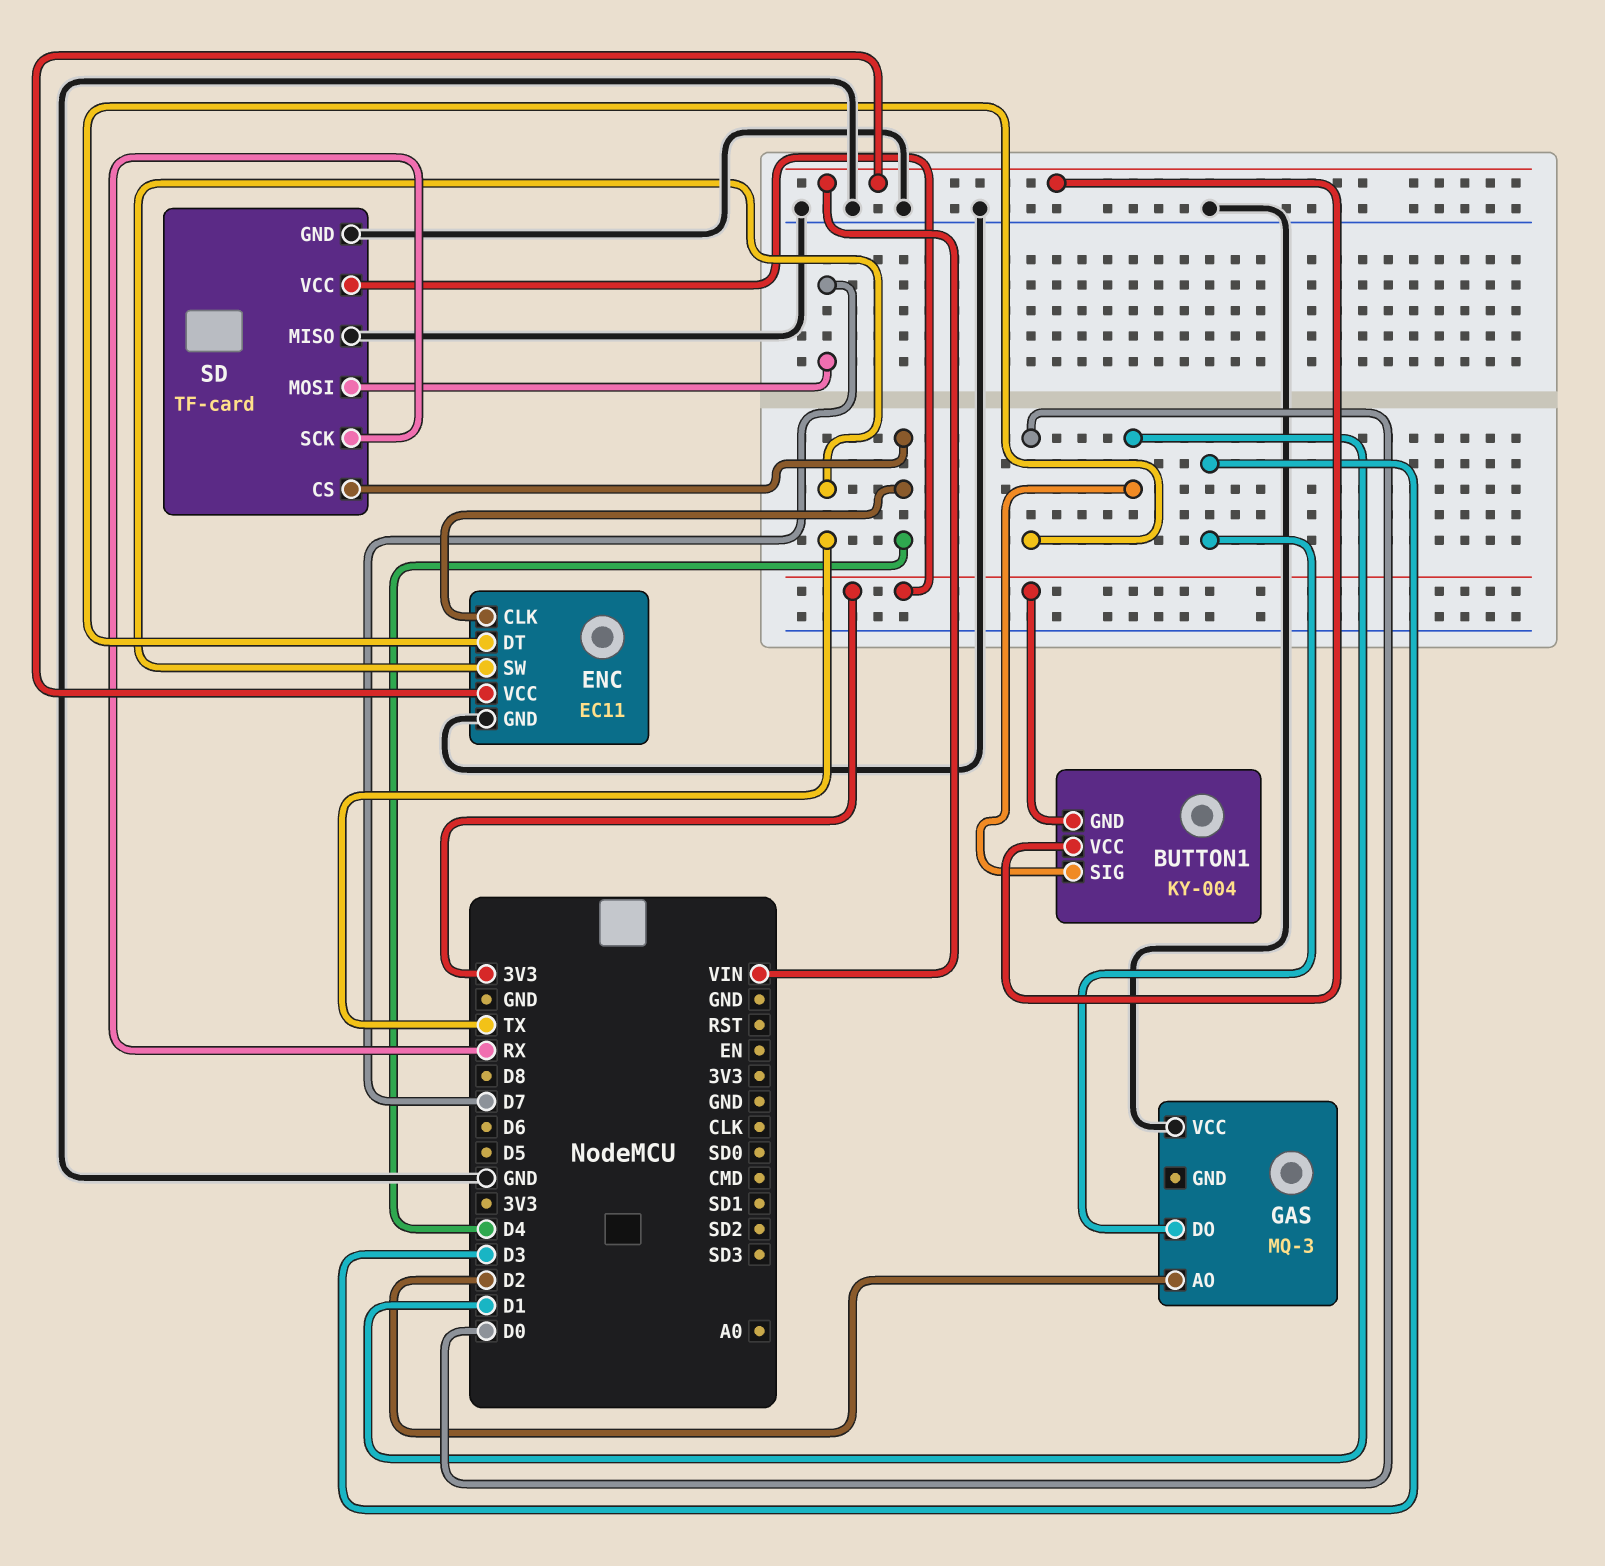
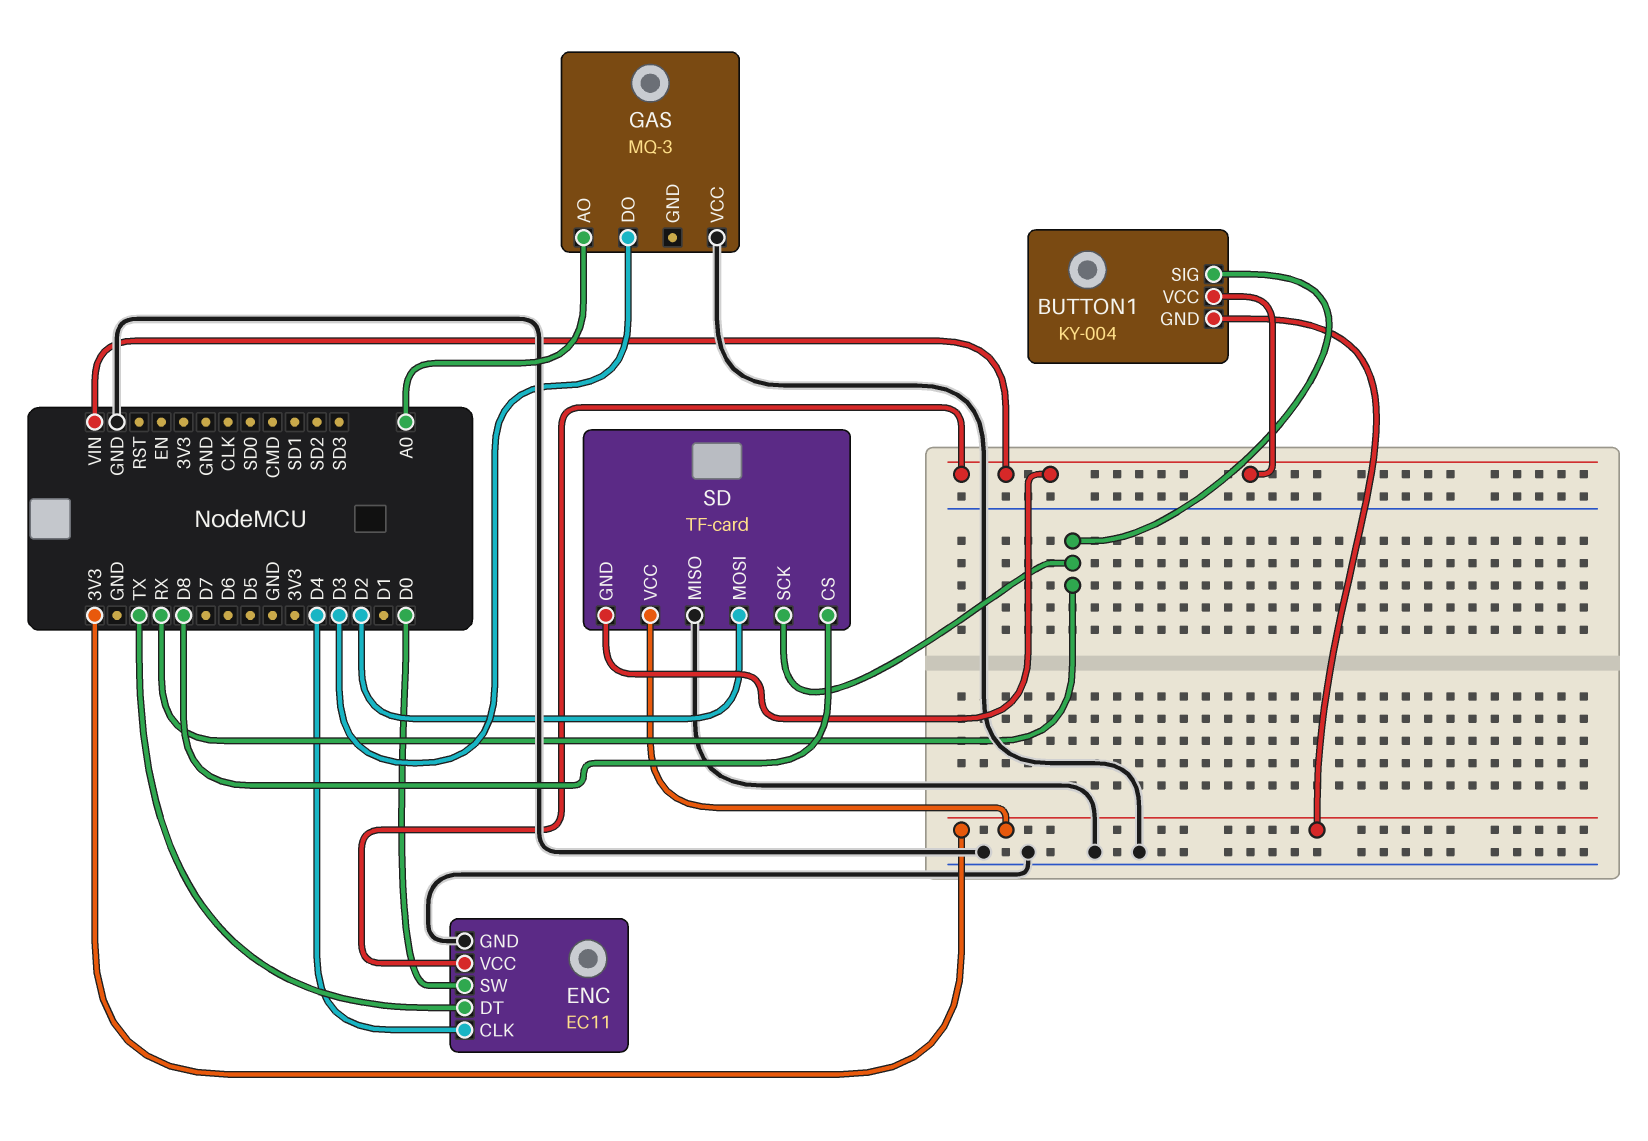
BUTTON1 pin SIG: D1 -> RX
ENC pin DT: D0 -> TX
ENC pin SW: TX -> D0
GAS pin AO: D2 -> A0
SD pin CS: D4 -> D8
SD pin GND: GND -> VIN
SD pin MOSI: D7 -> D2

